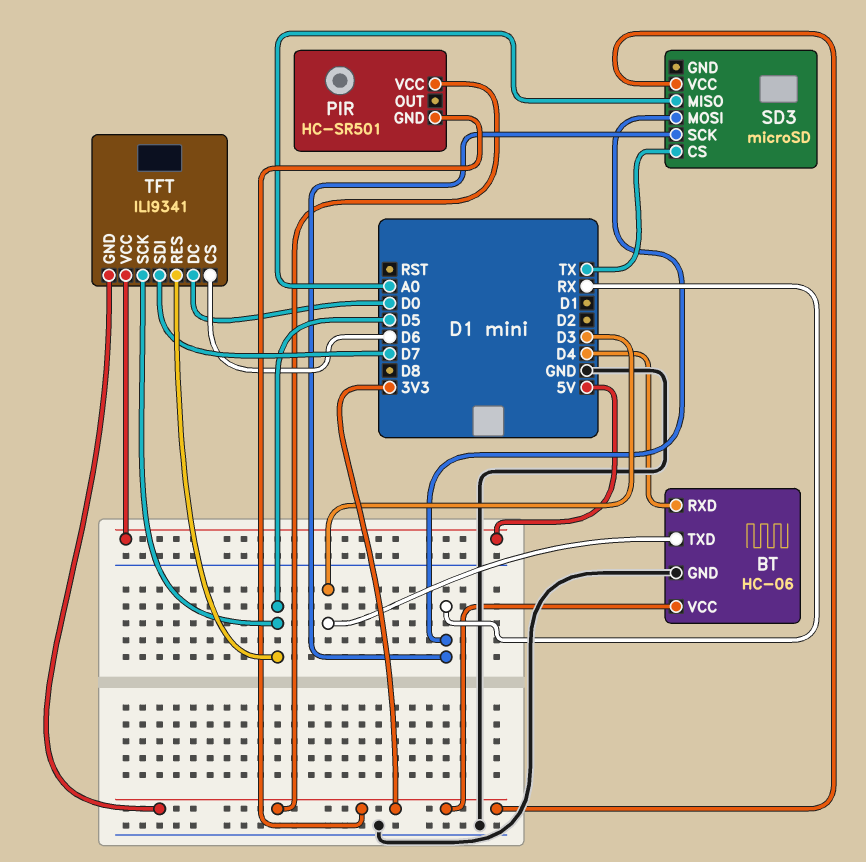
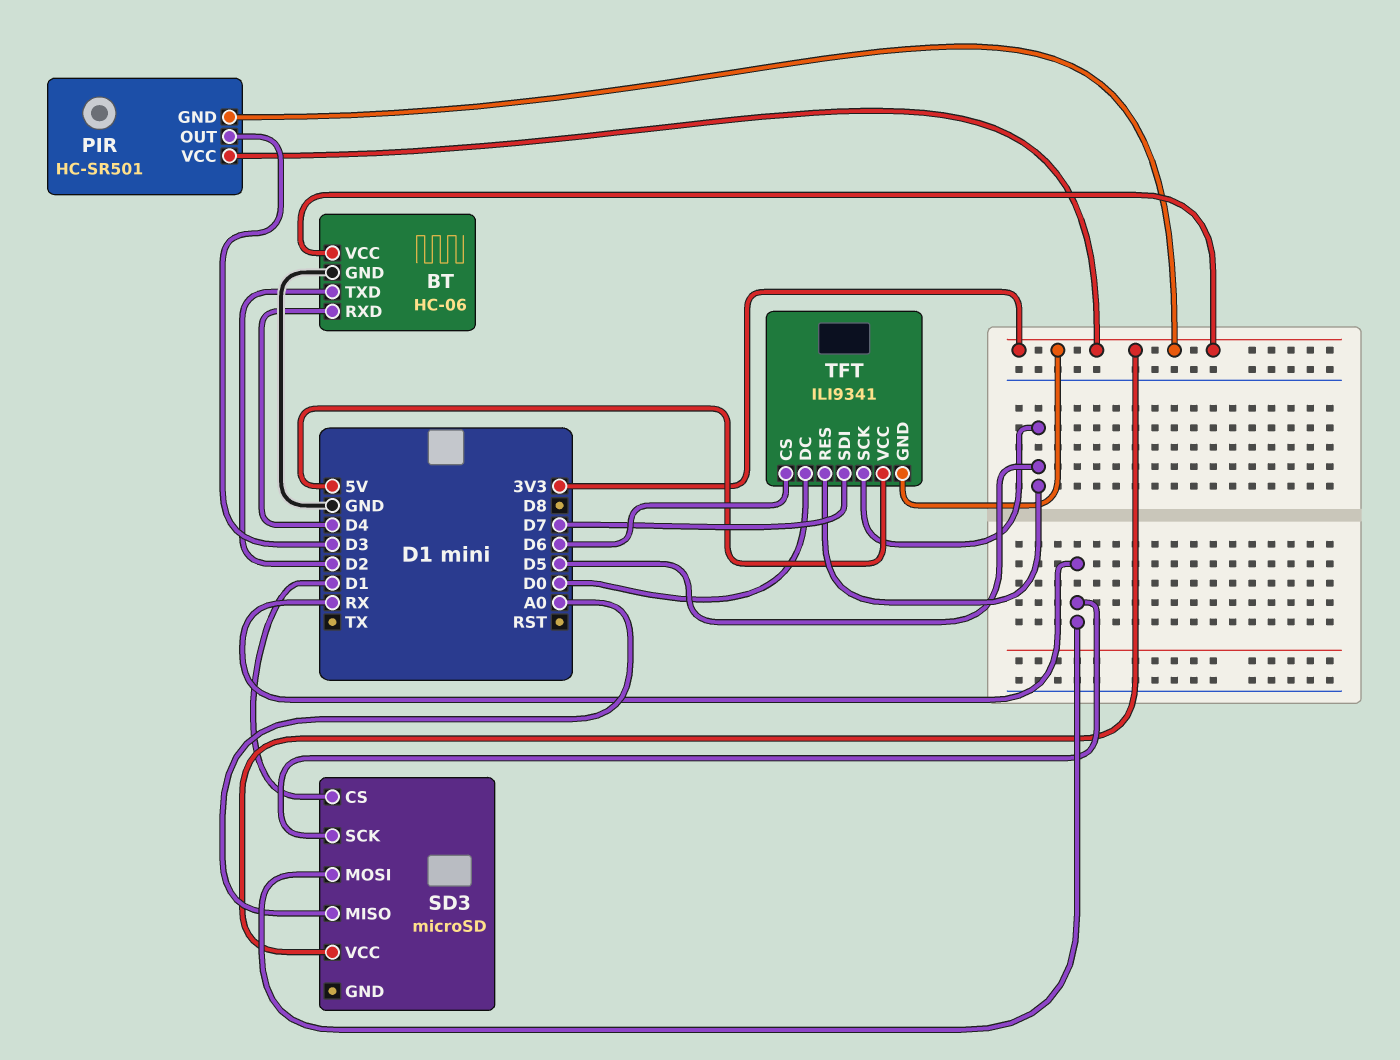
BT pin TXD: D3 -> D2
PIR pin OUT: none -> D3
SD3 pin CS: TX -> D1

